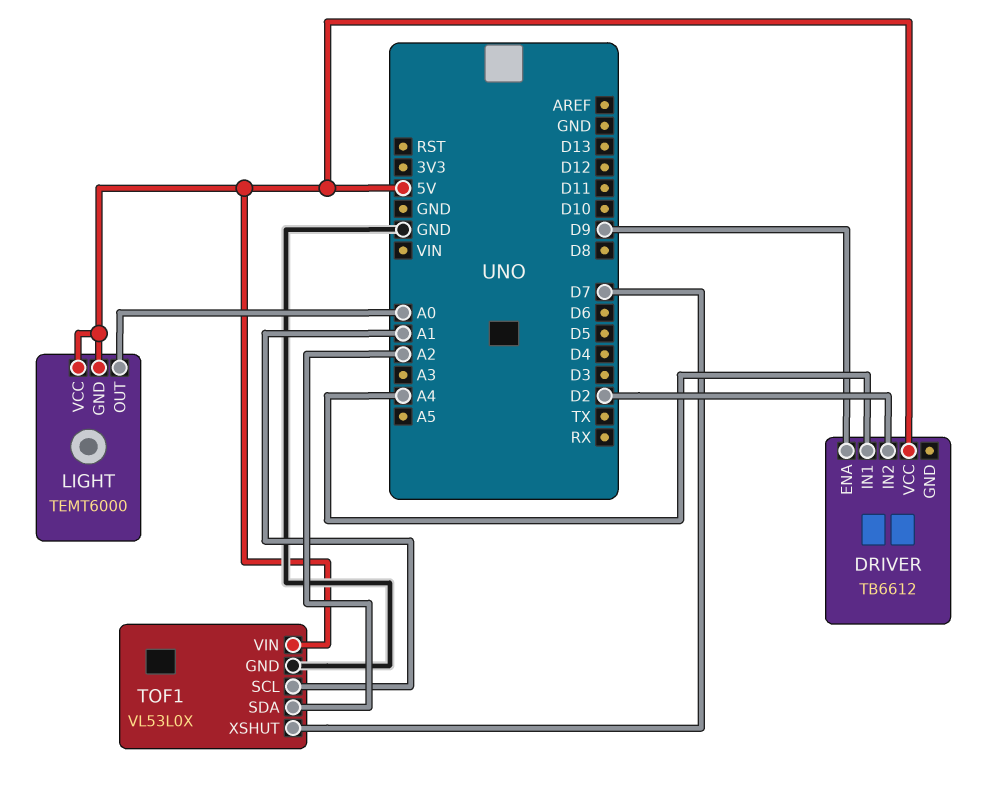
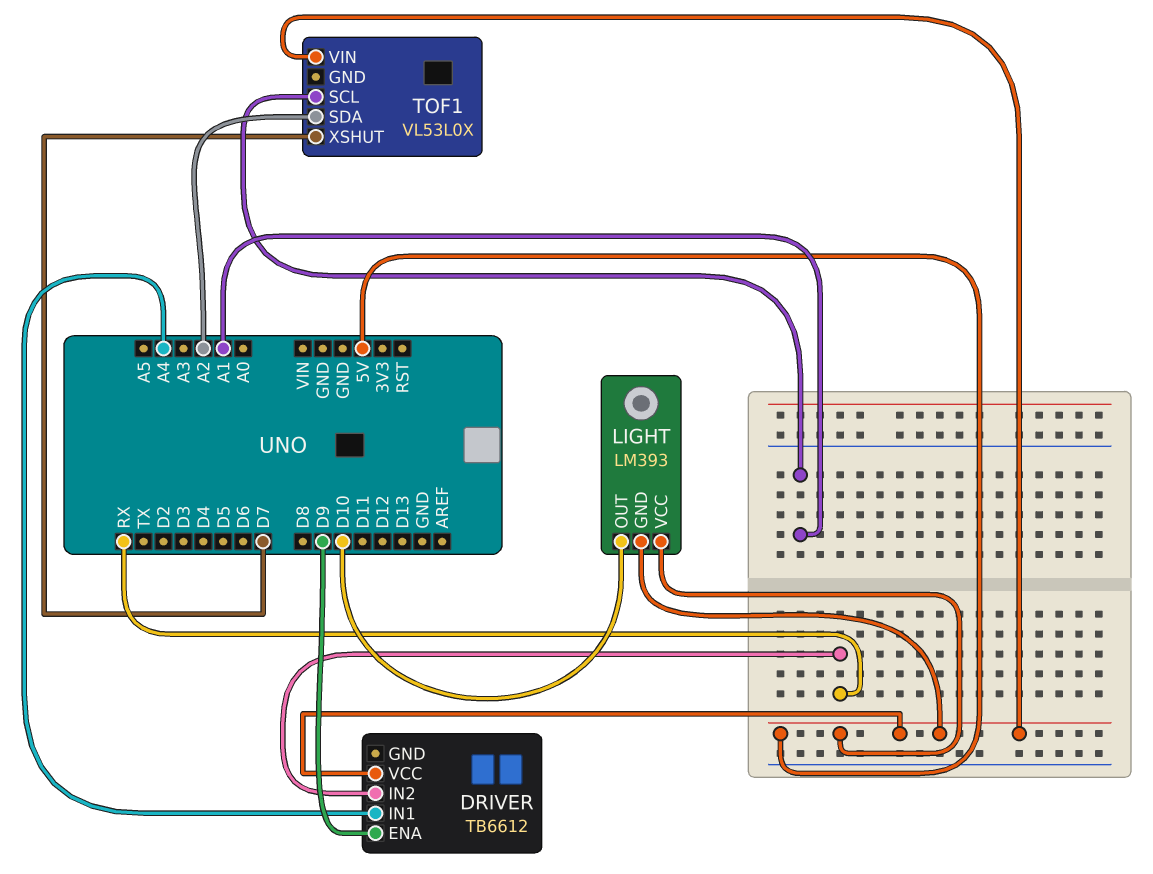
DRIVER pin IN2: D2 -> RX
LIGHT: TEMT6000 -> LM393
LIGHT pin OUT: A0 -> D10
TOF1 pin GND: GND -> none

